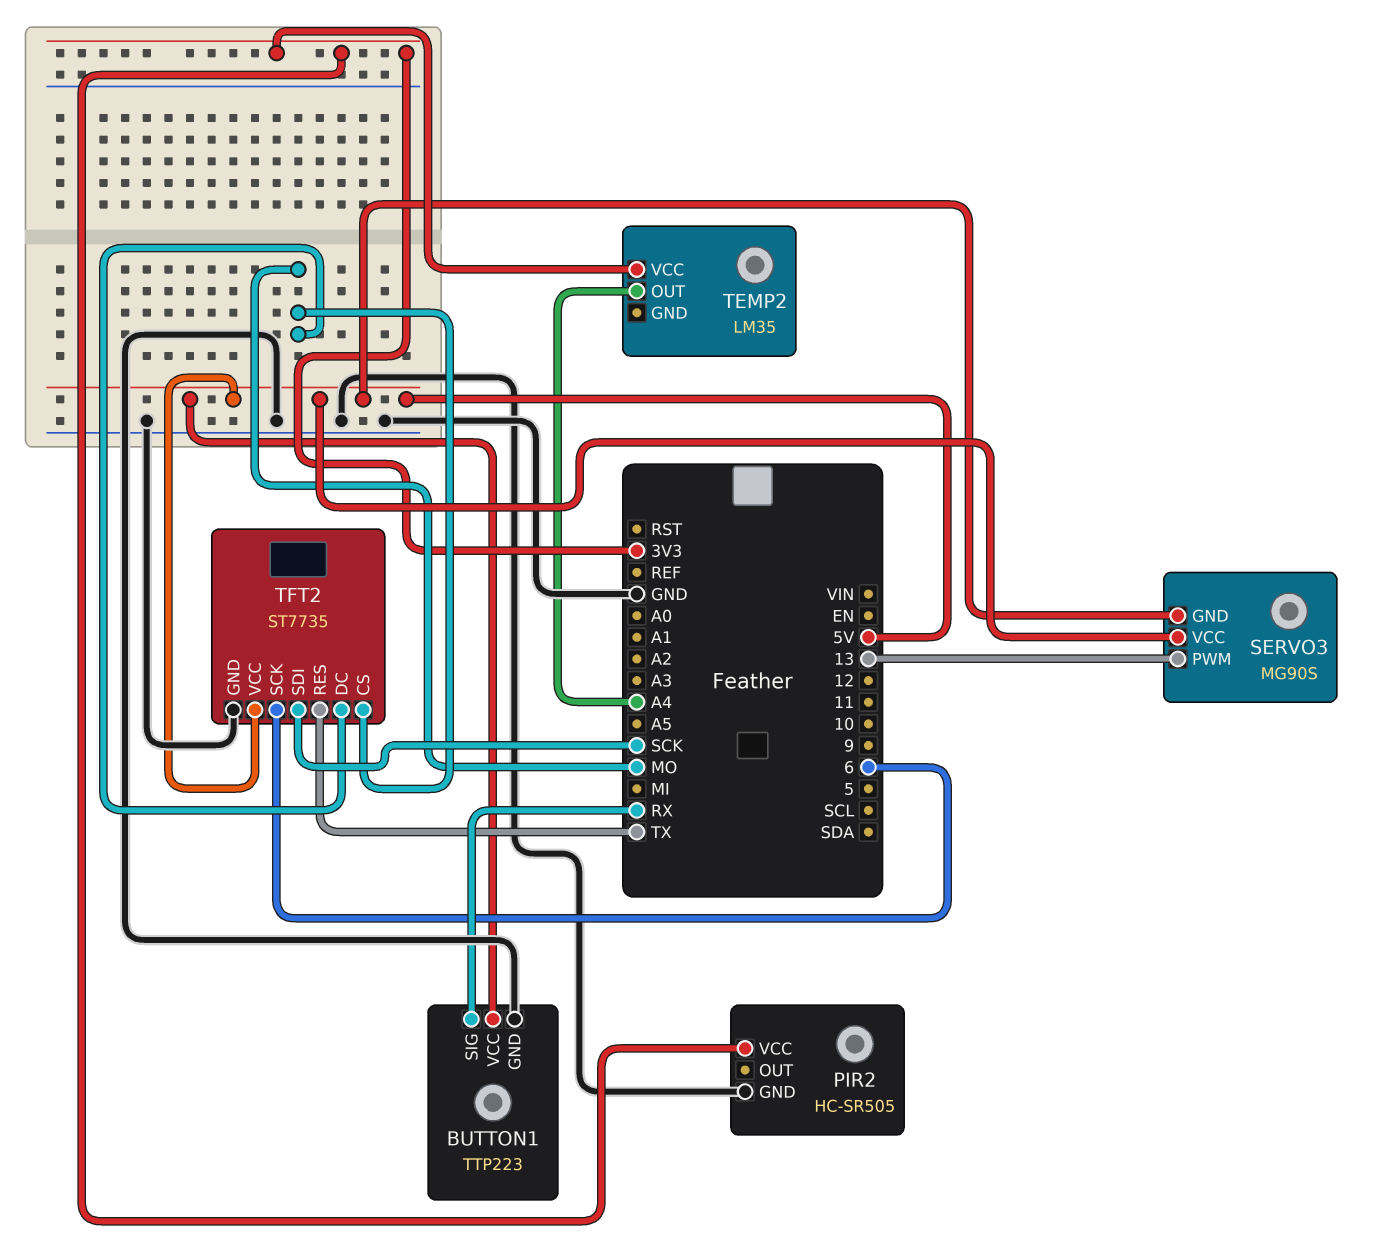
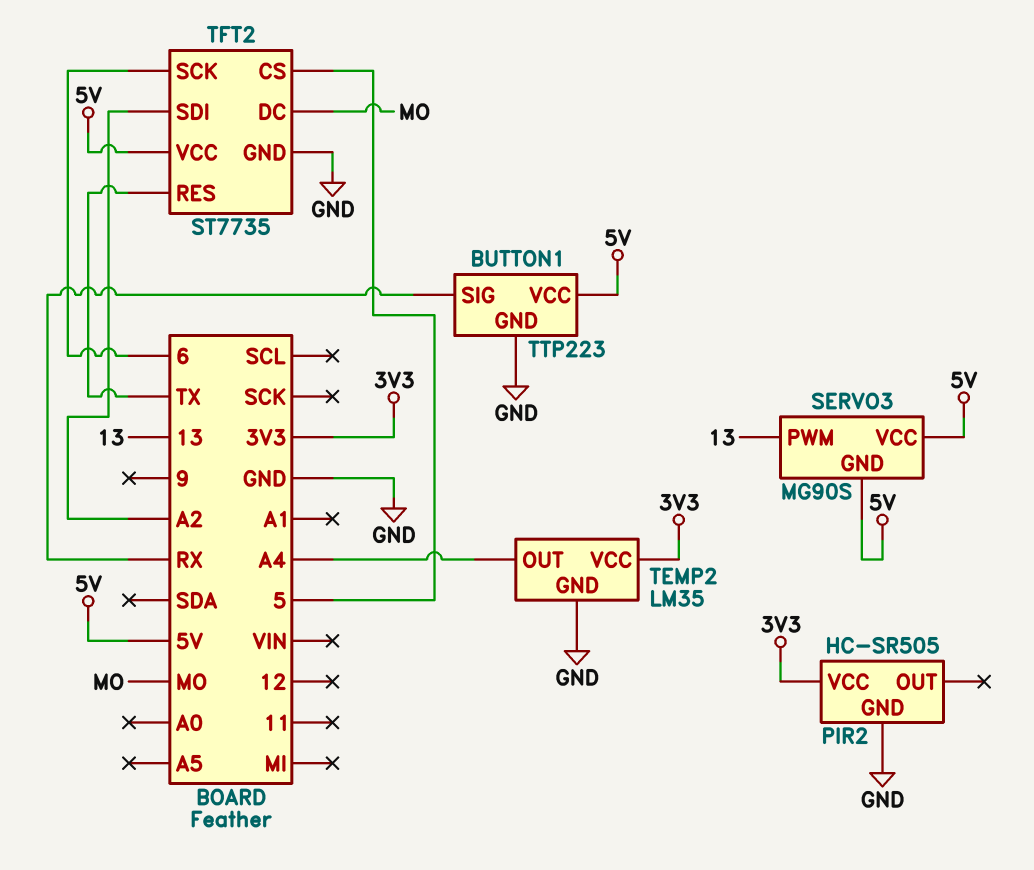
TEMP2 pin GND: none -> GND
TFT2 pin CS: MO -> 5
TFT2 pin SDI: SCK -> A2

